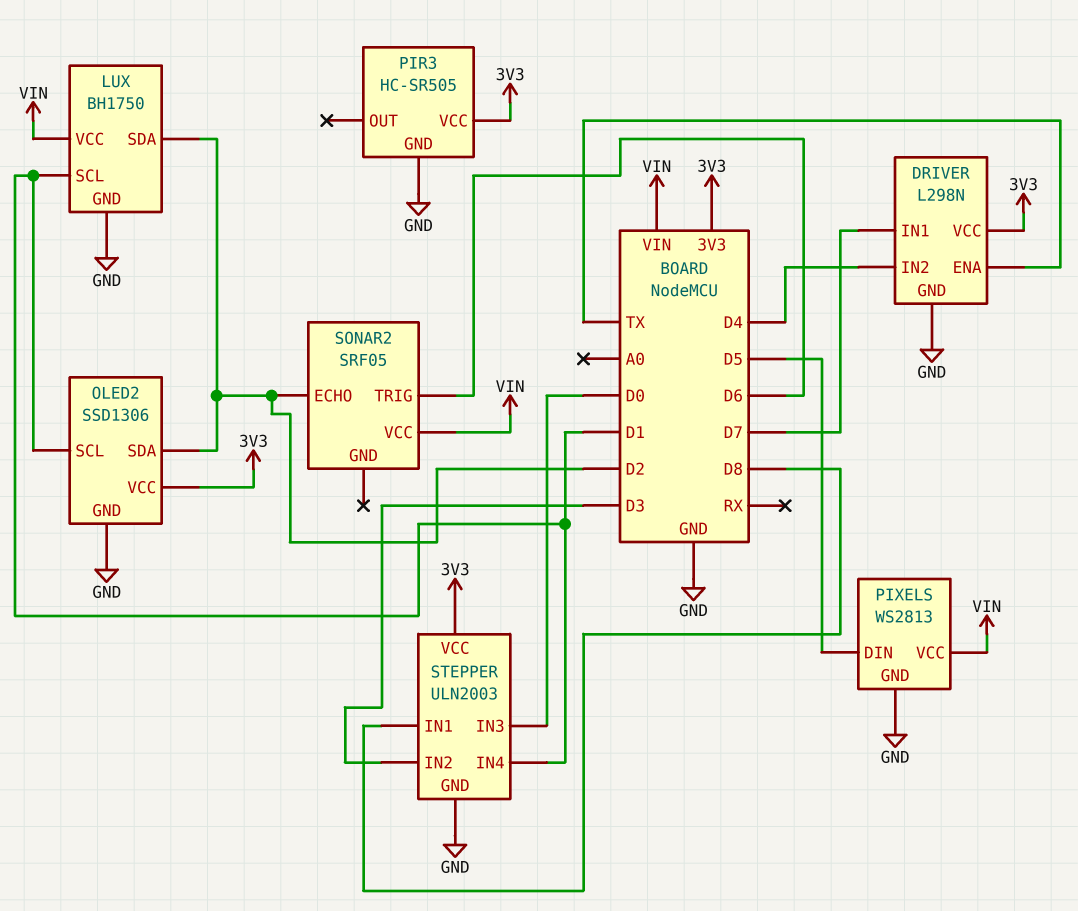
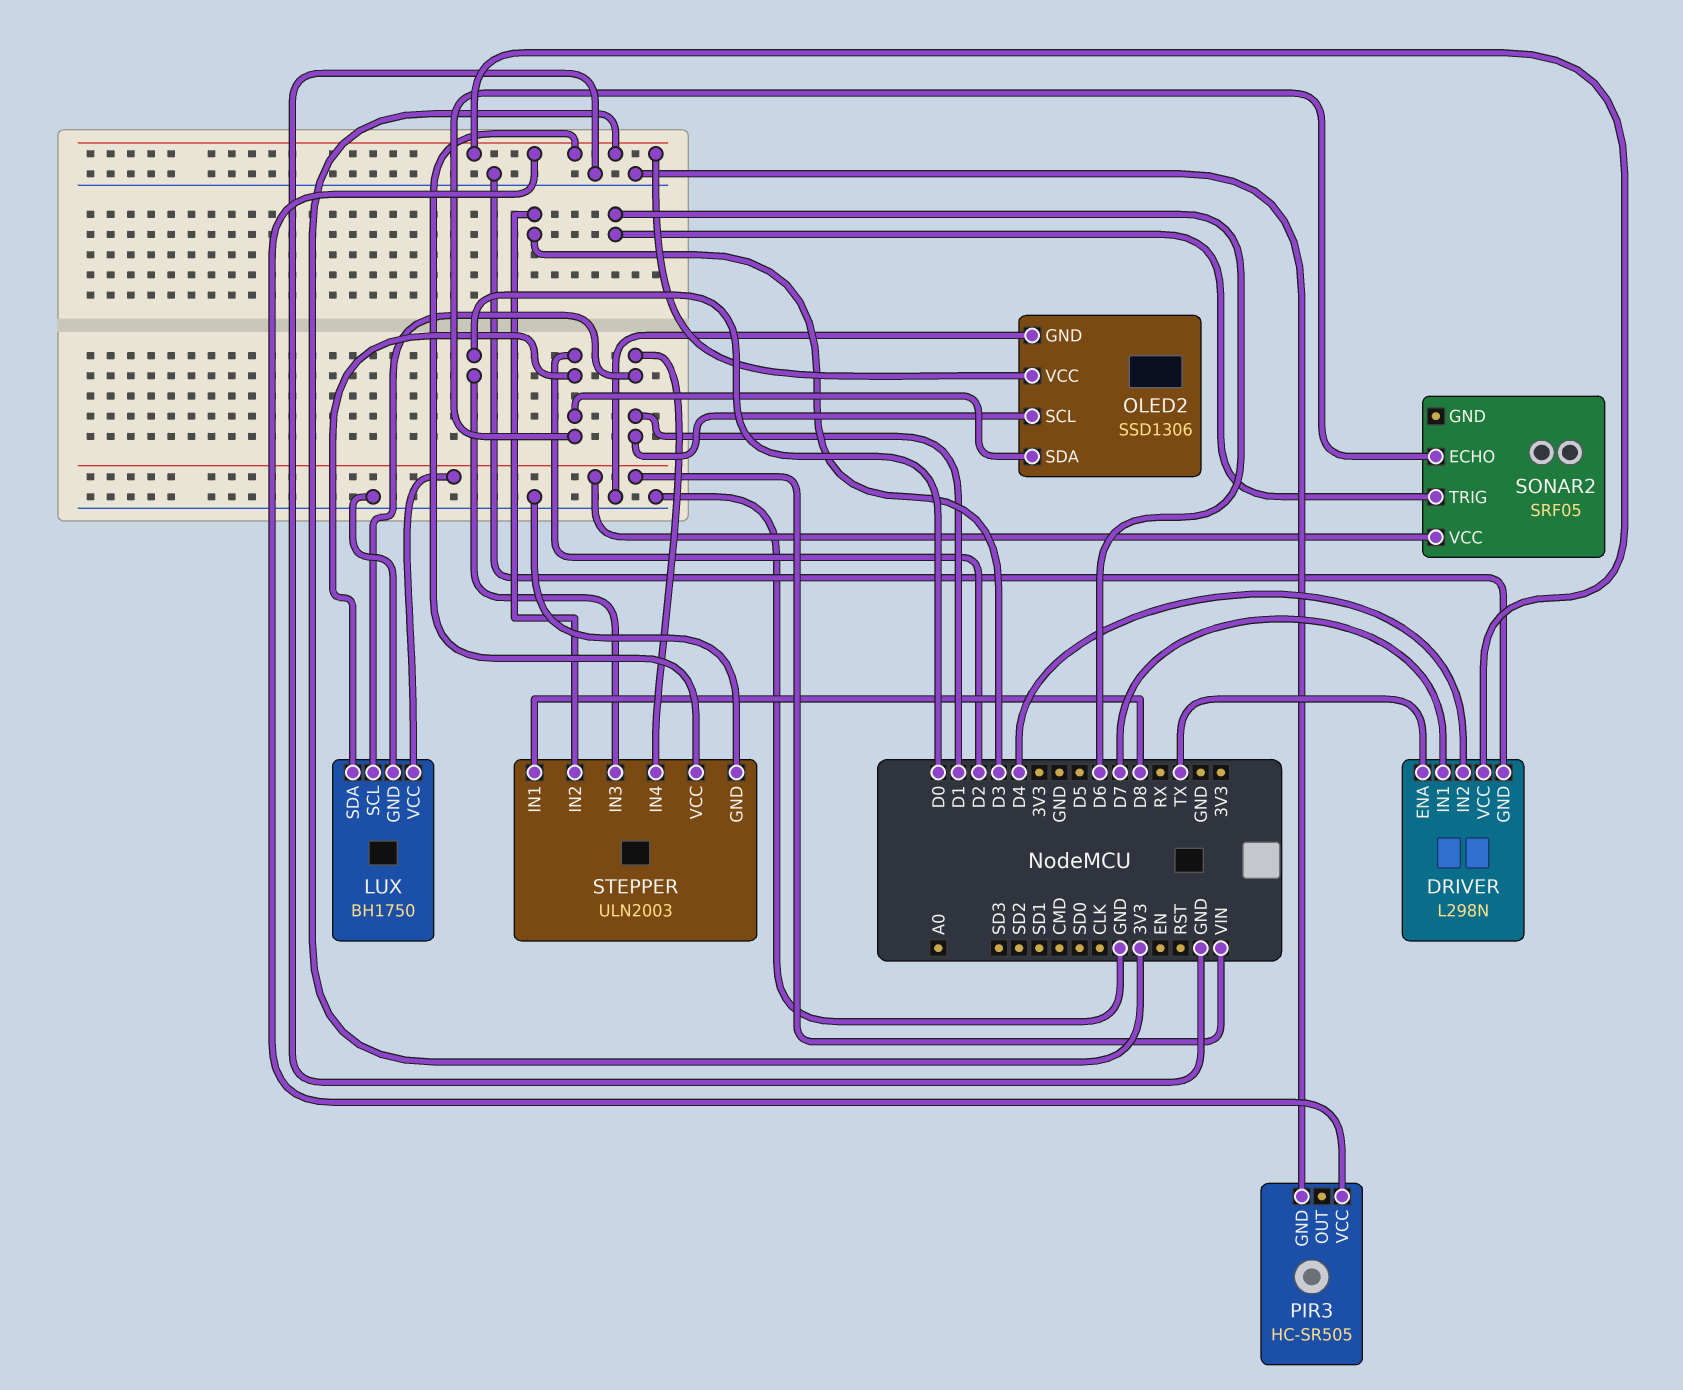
PIXELS: WS2813 -> none
PIXELS pin DIN: D5 -> none
PIXELS pin GND: GND -> none
PIXELS pin VCC: VIN -> none

